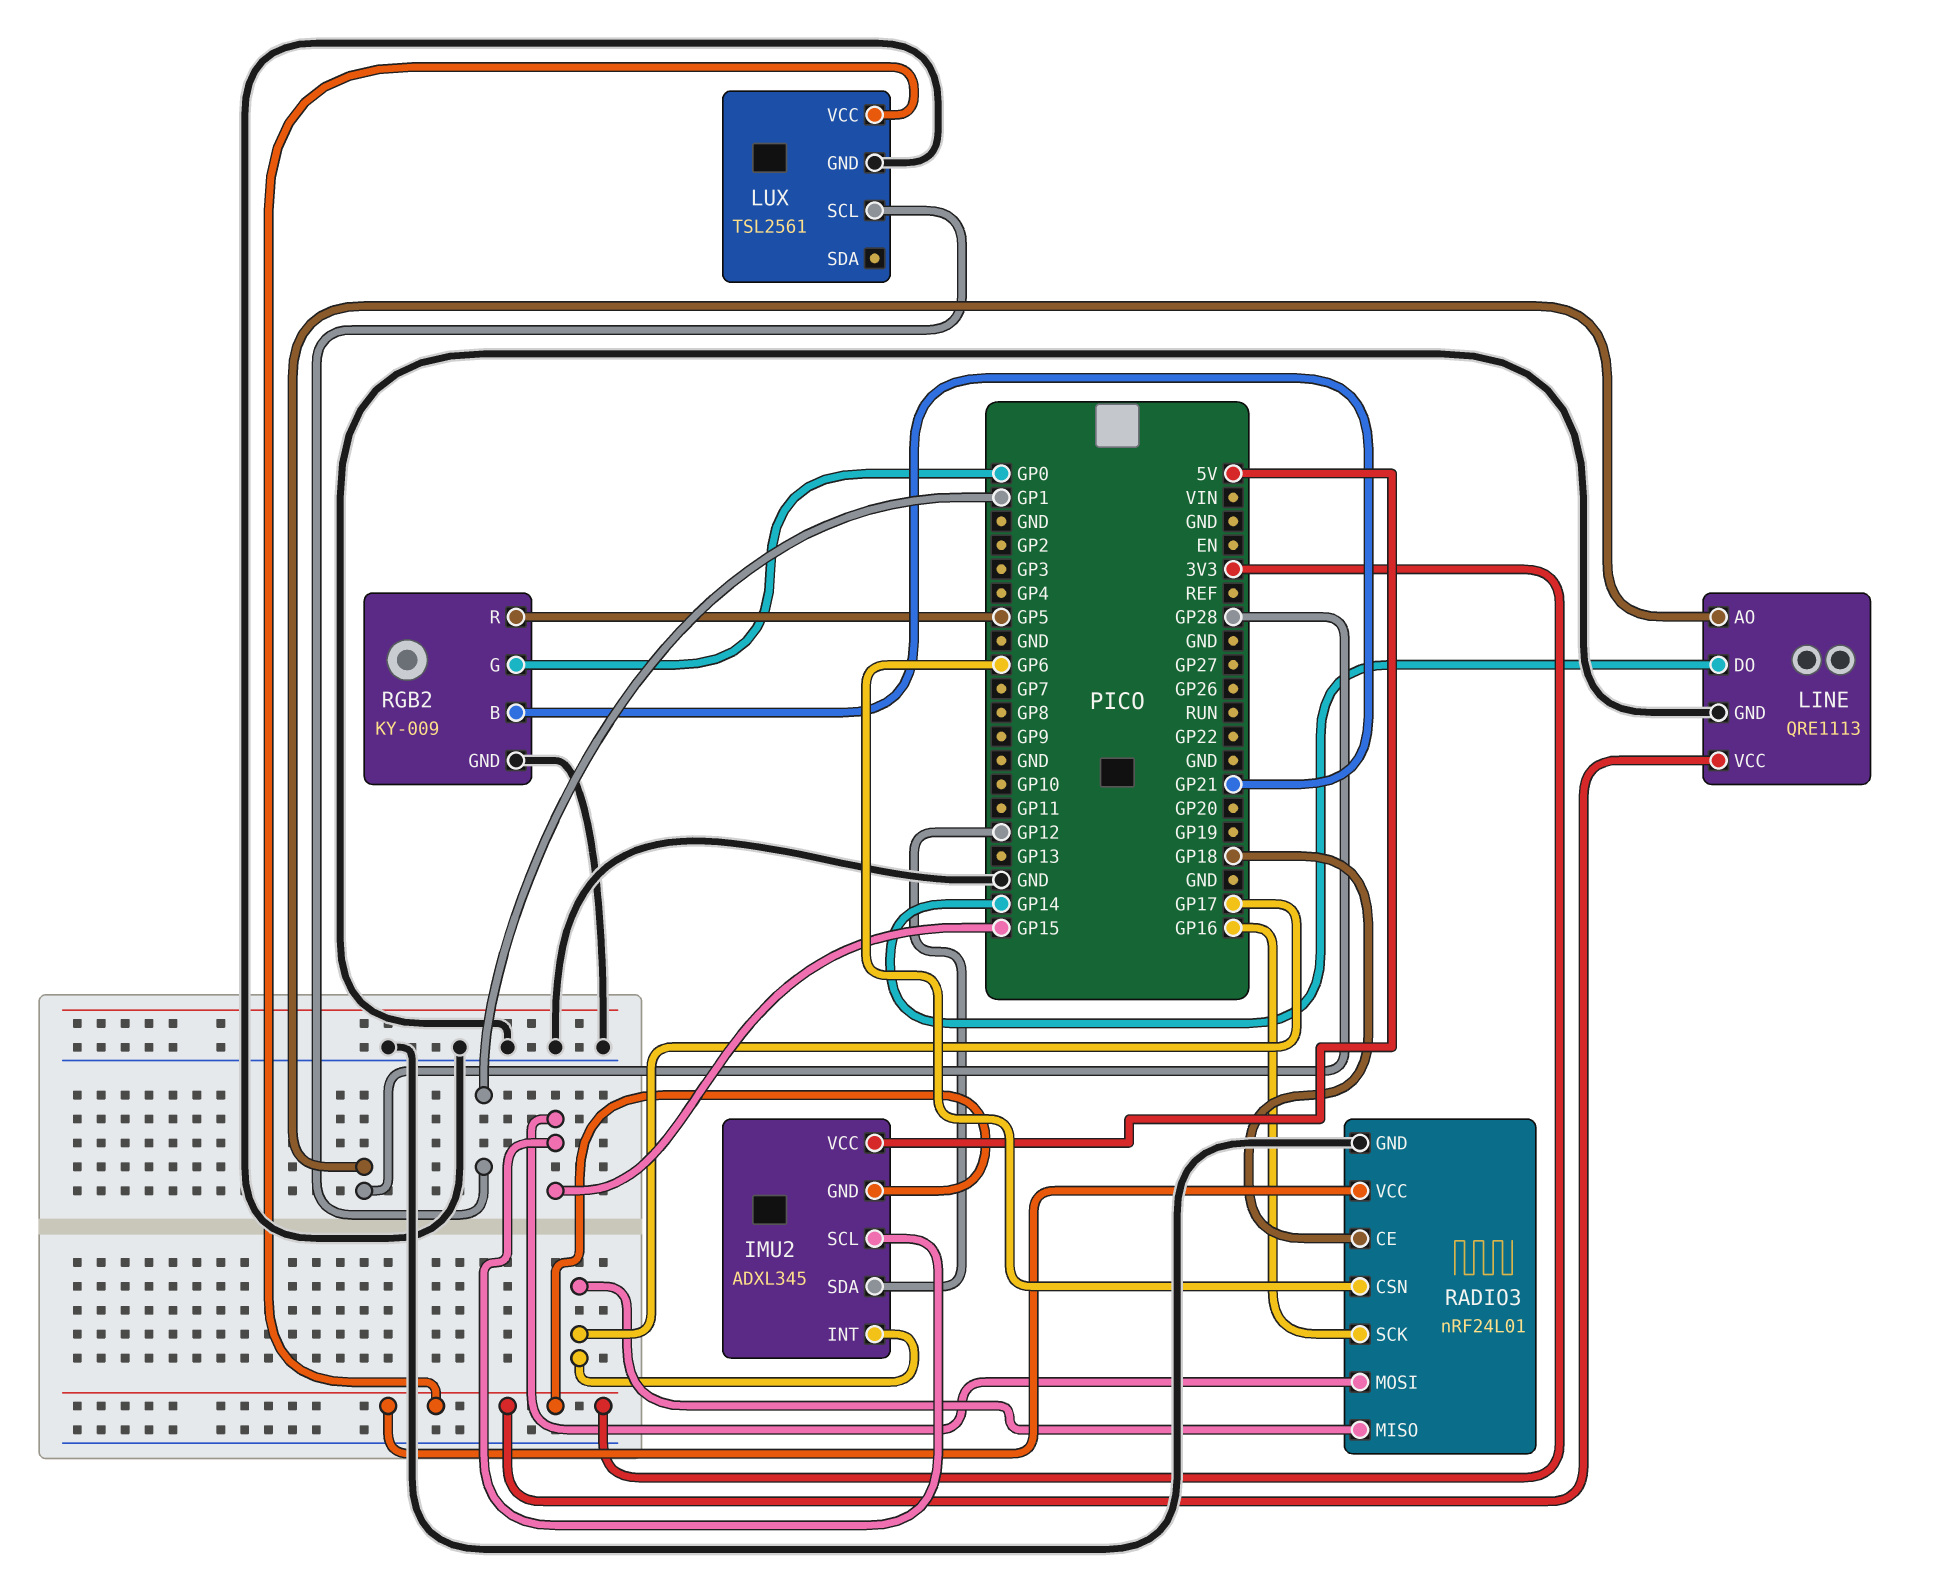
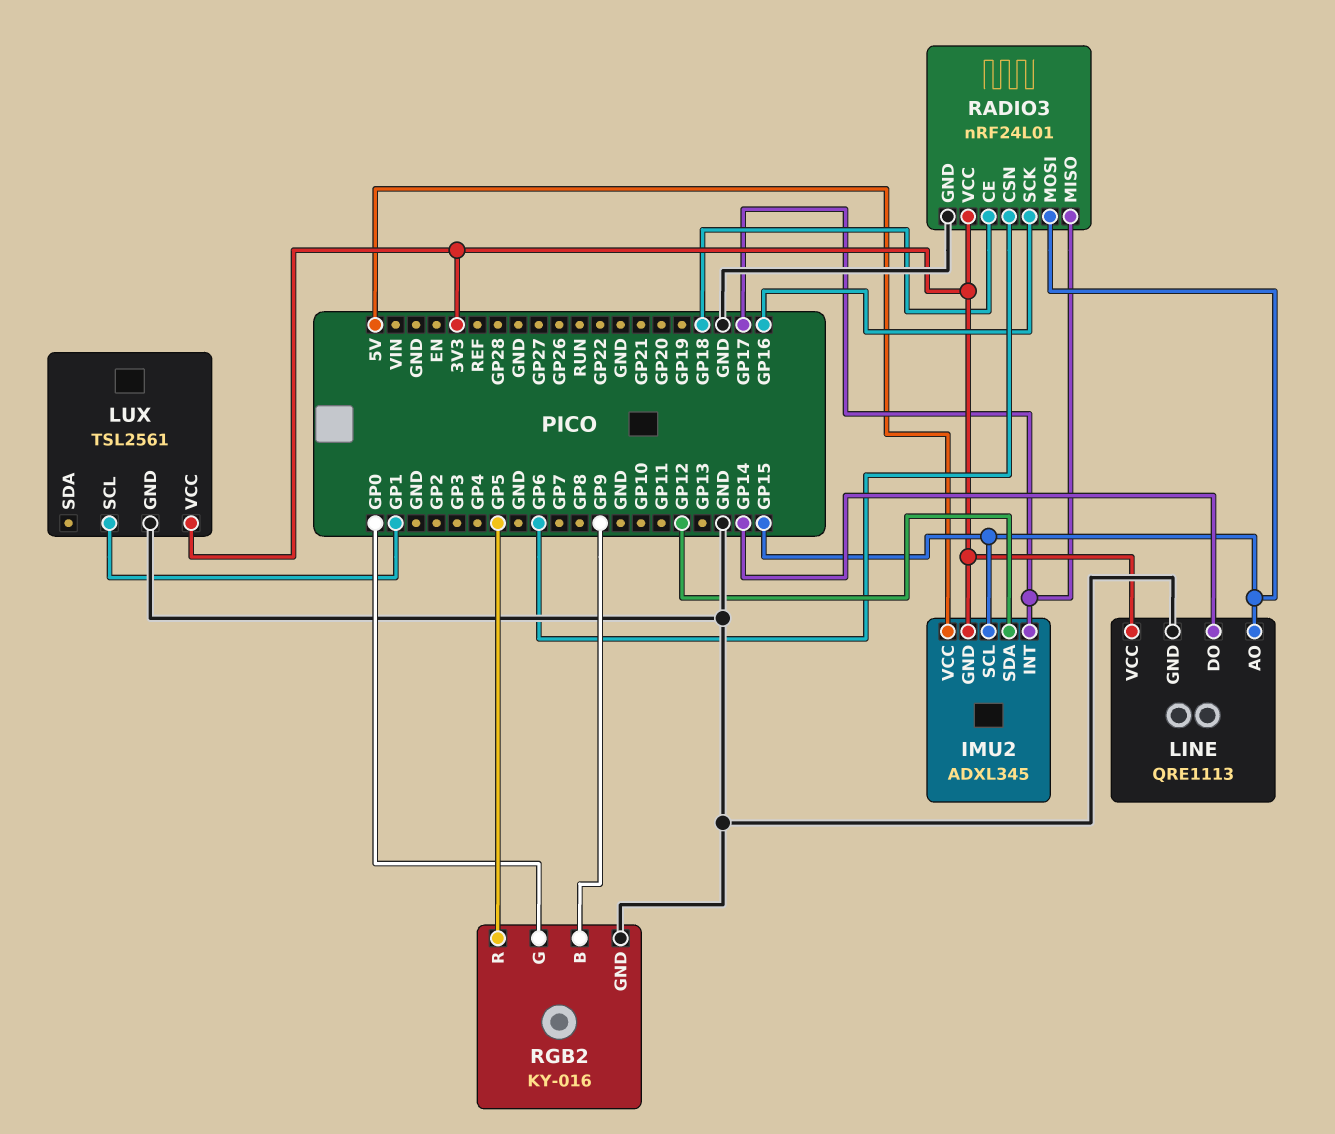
LINE pin AO: GP28 -> GP15
RGB2: KY-009 -> KY-016
RGB2 pin B: GP21 -> GP9

